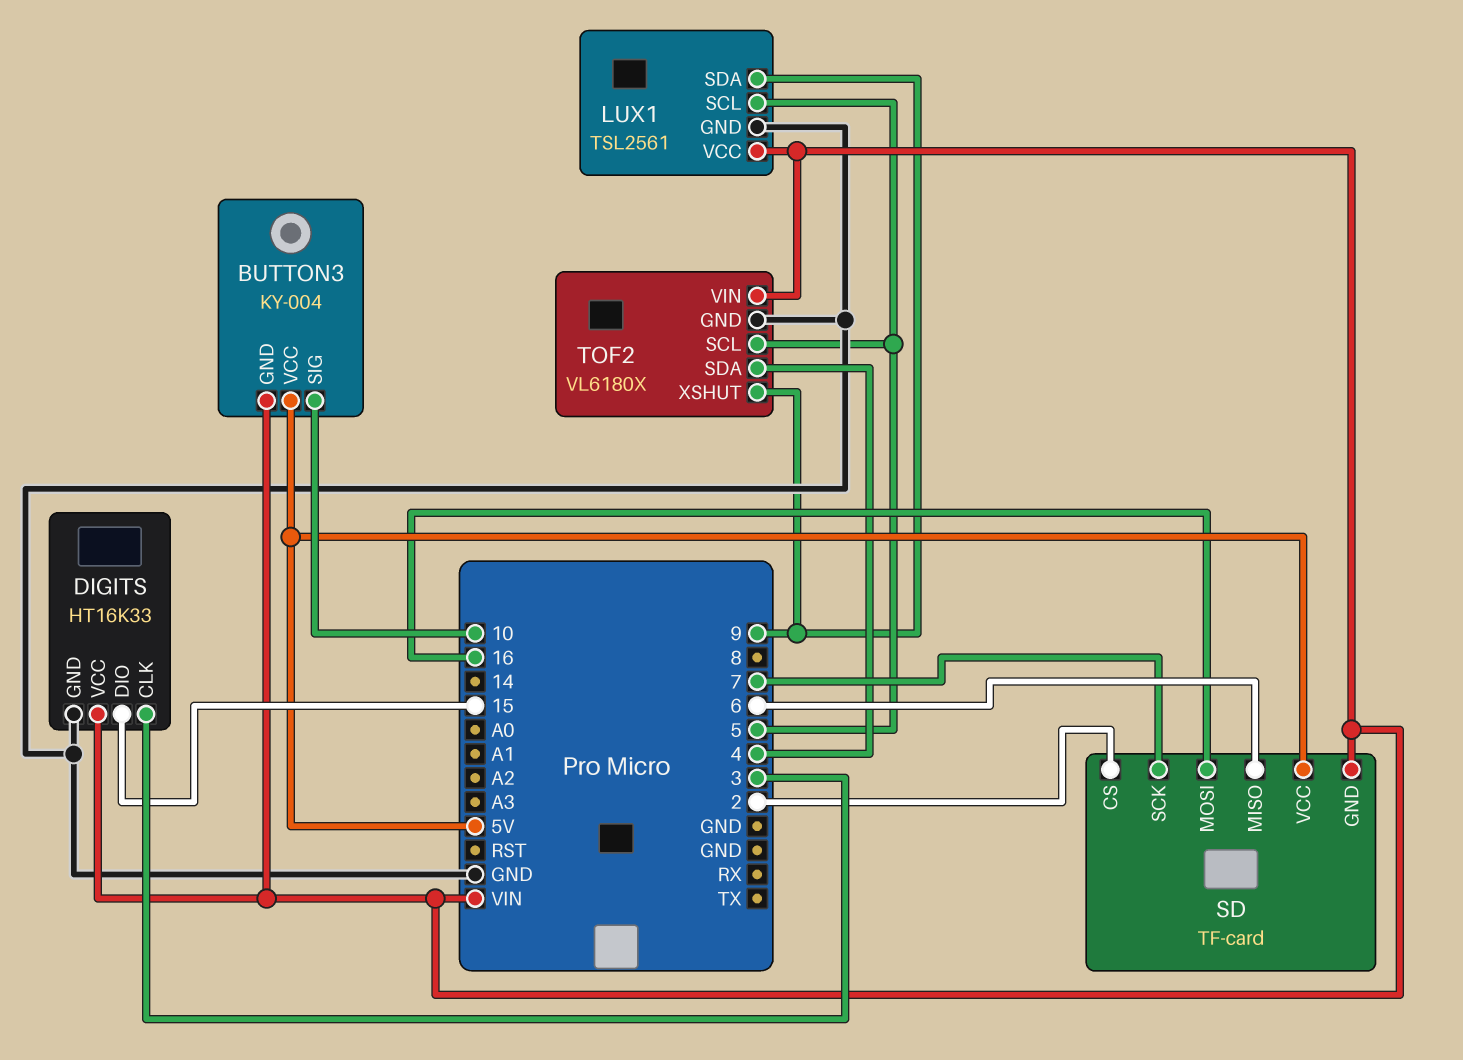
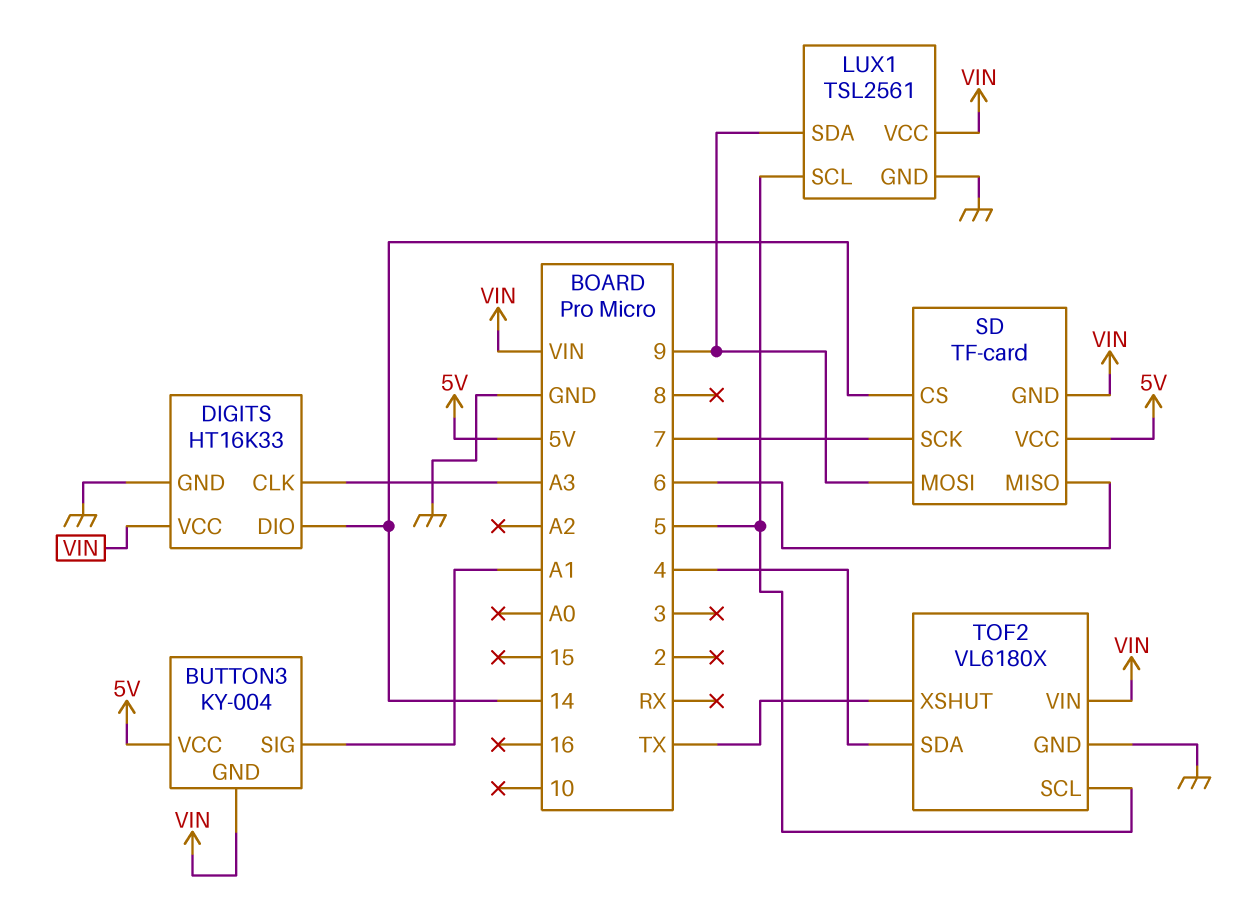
BUTTON3 pin SIG: 10 -> A1
DIGITS pin CLK: 3 -> A3
DIGITS pin DIO: 15 -> 14
SD pin CS: 2 -> 14
SD pin MOSI: 16 -> 9
TOF2 pin XSHUT: 9 -> TX

